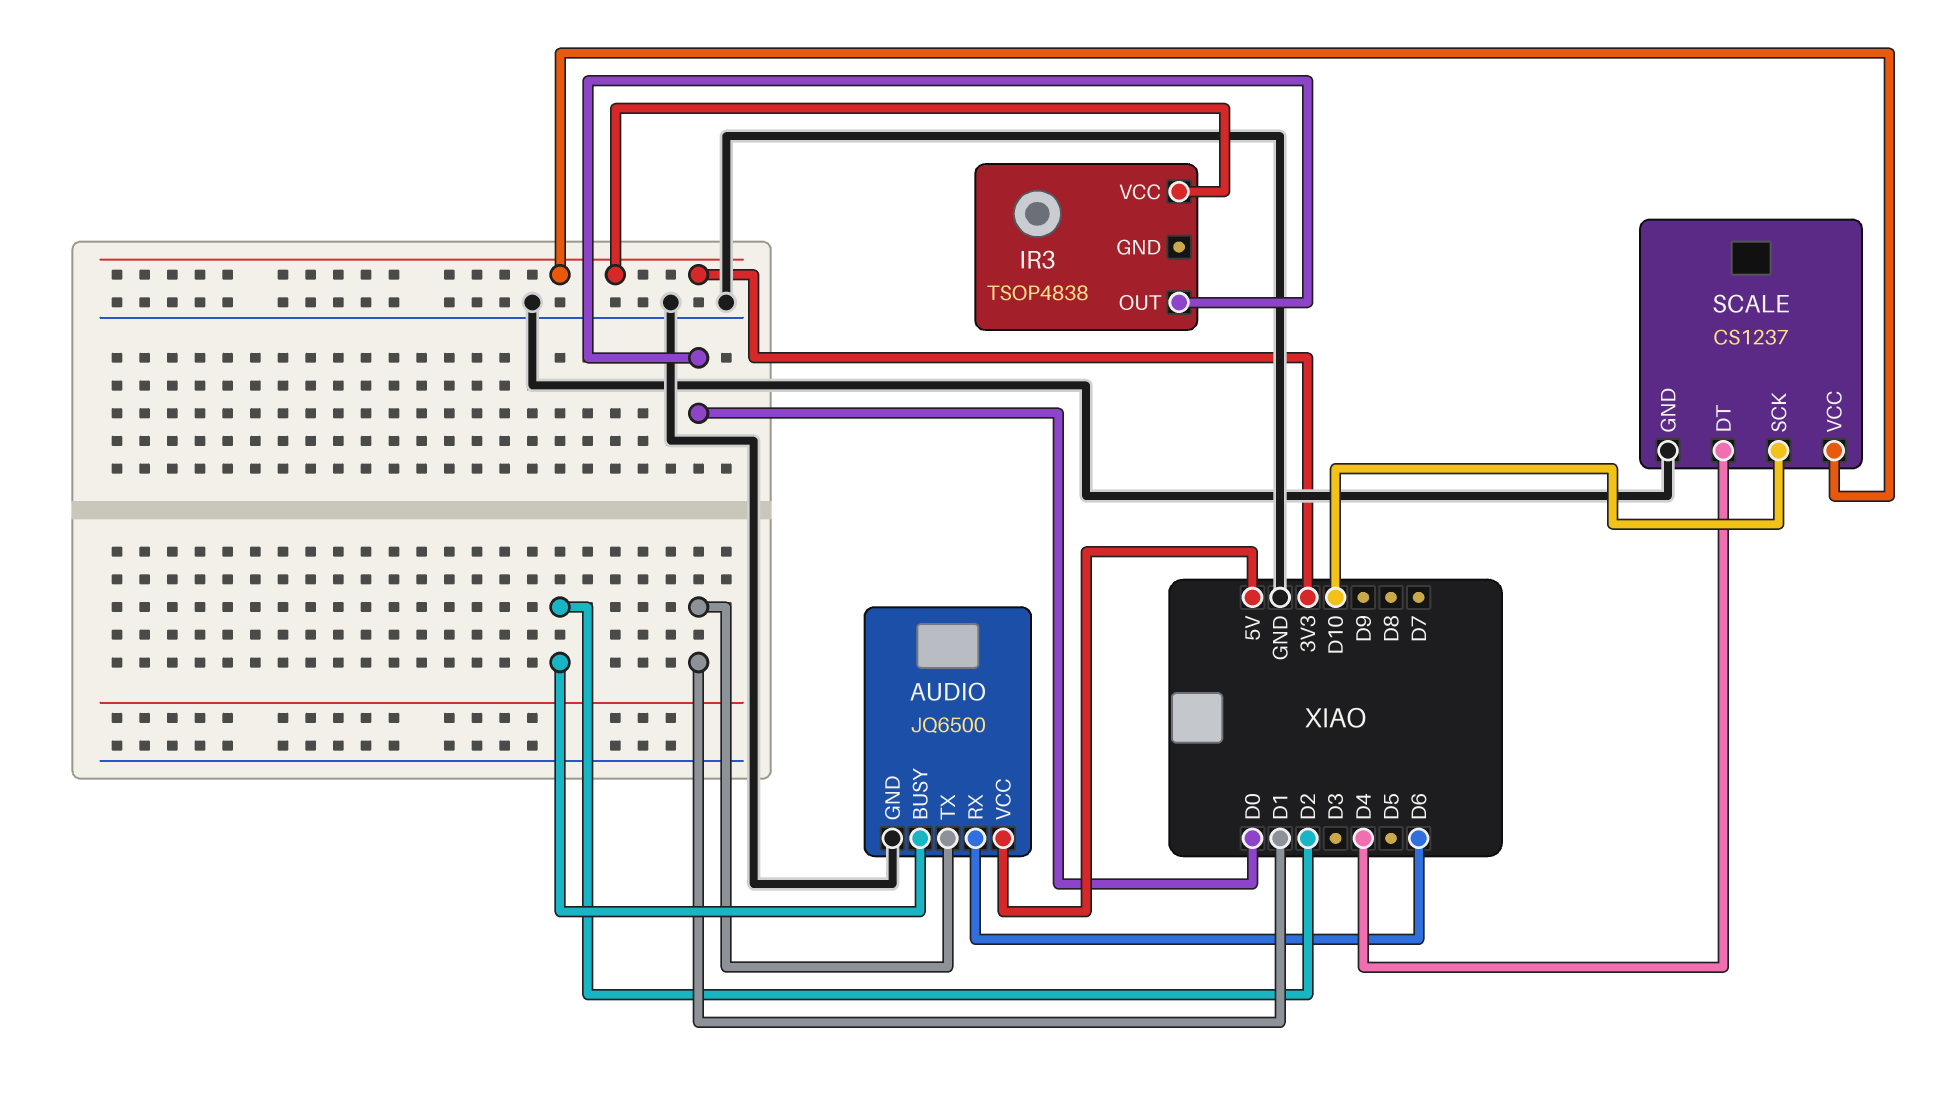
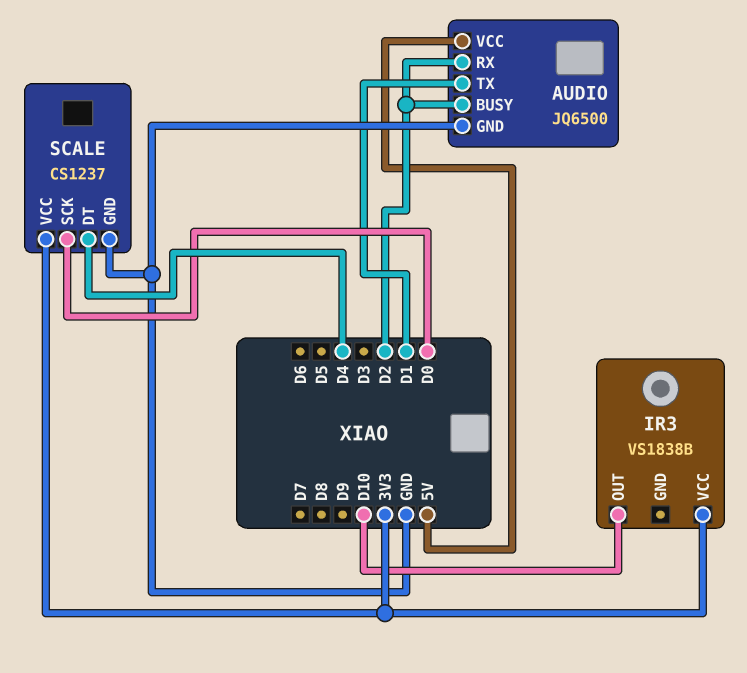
AUDIO pin RX: D6 -> D2
IR3: TSOP4838 -> VS1838B
IR3 pin OUT: D0 -> D10
SCALE pin SCK: D10 -> D0

